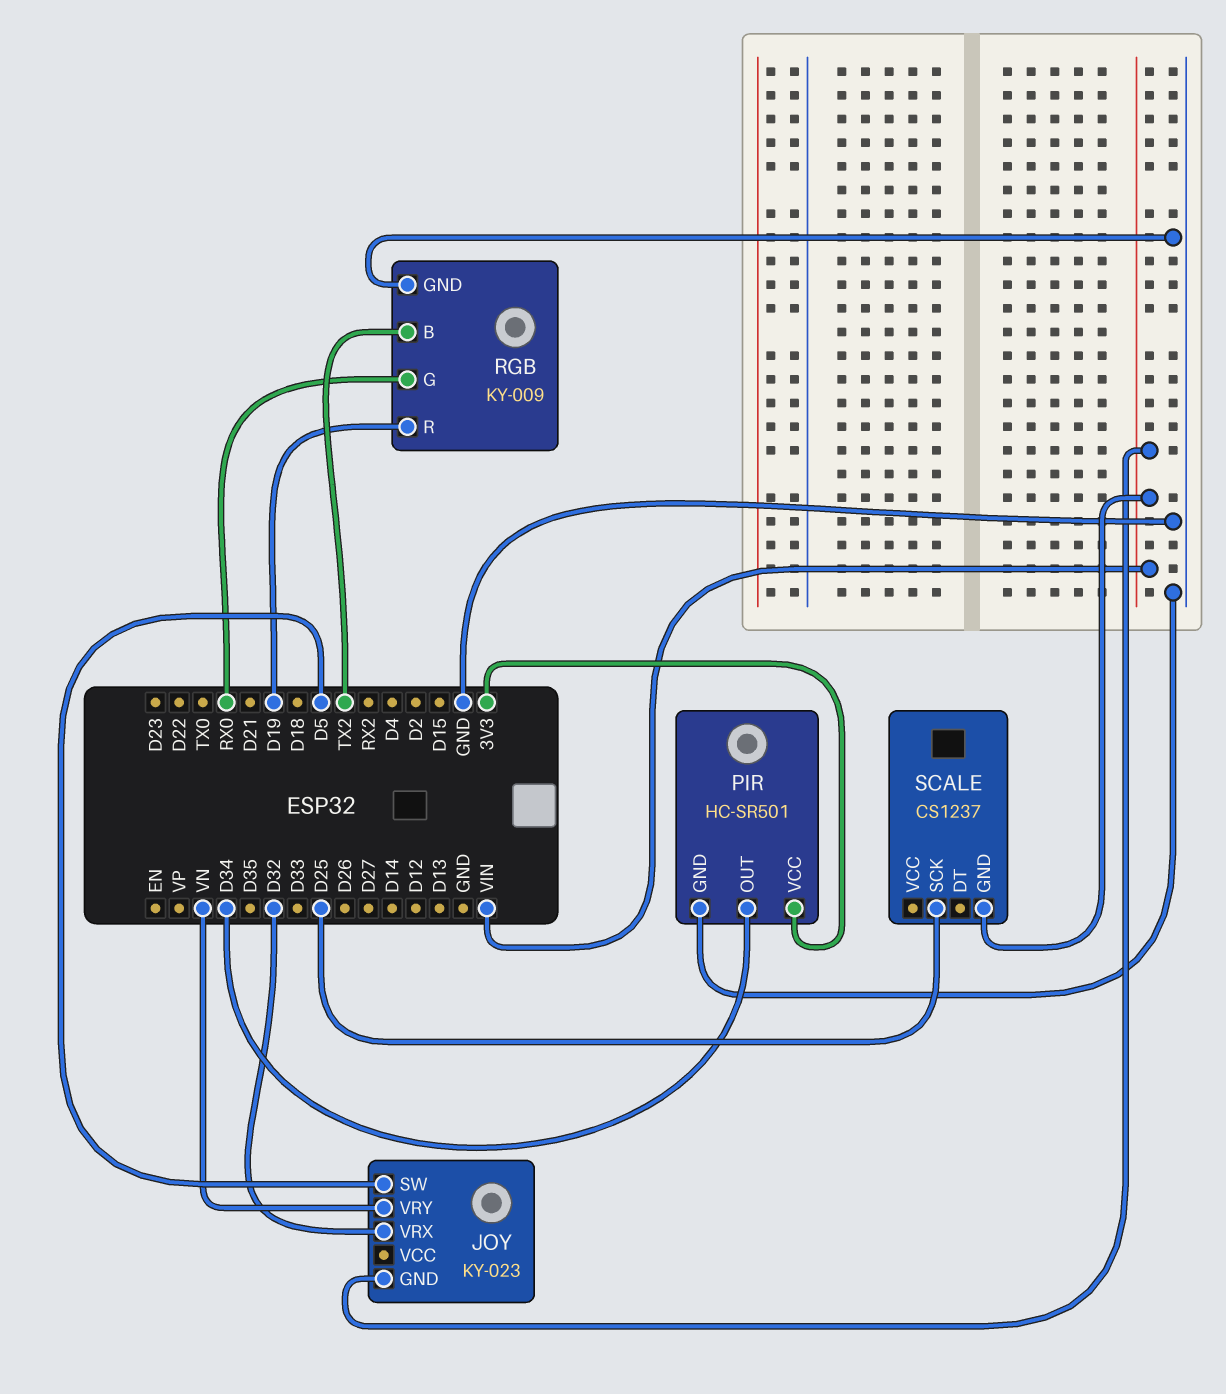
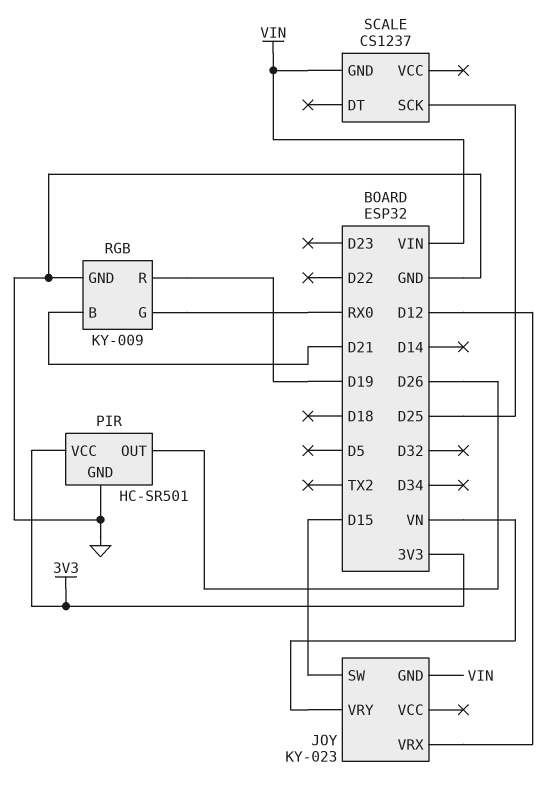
JOY pin SW: D5 -> D15
JOY pin VRX: D32 -> D12
PIR pin OUT: D34 -> D26
RGB pin B: TX2 -> D21

